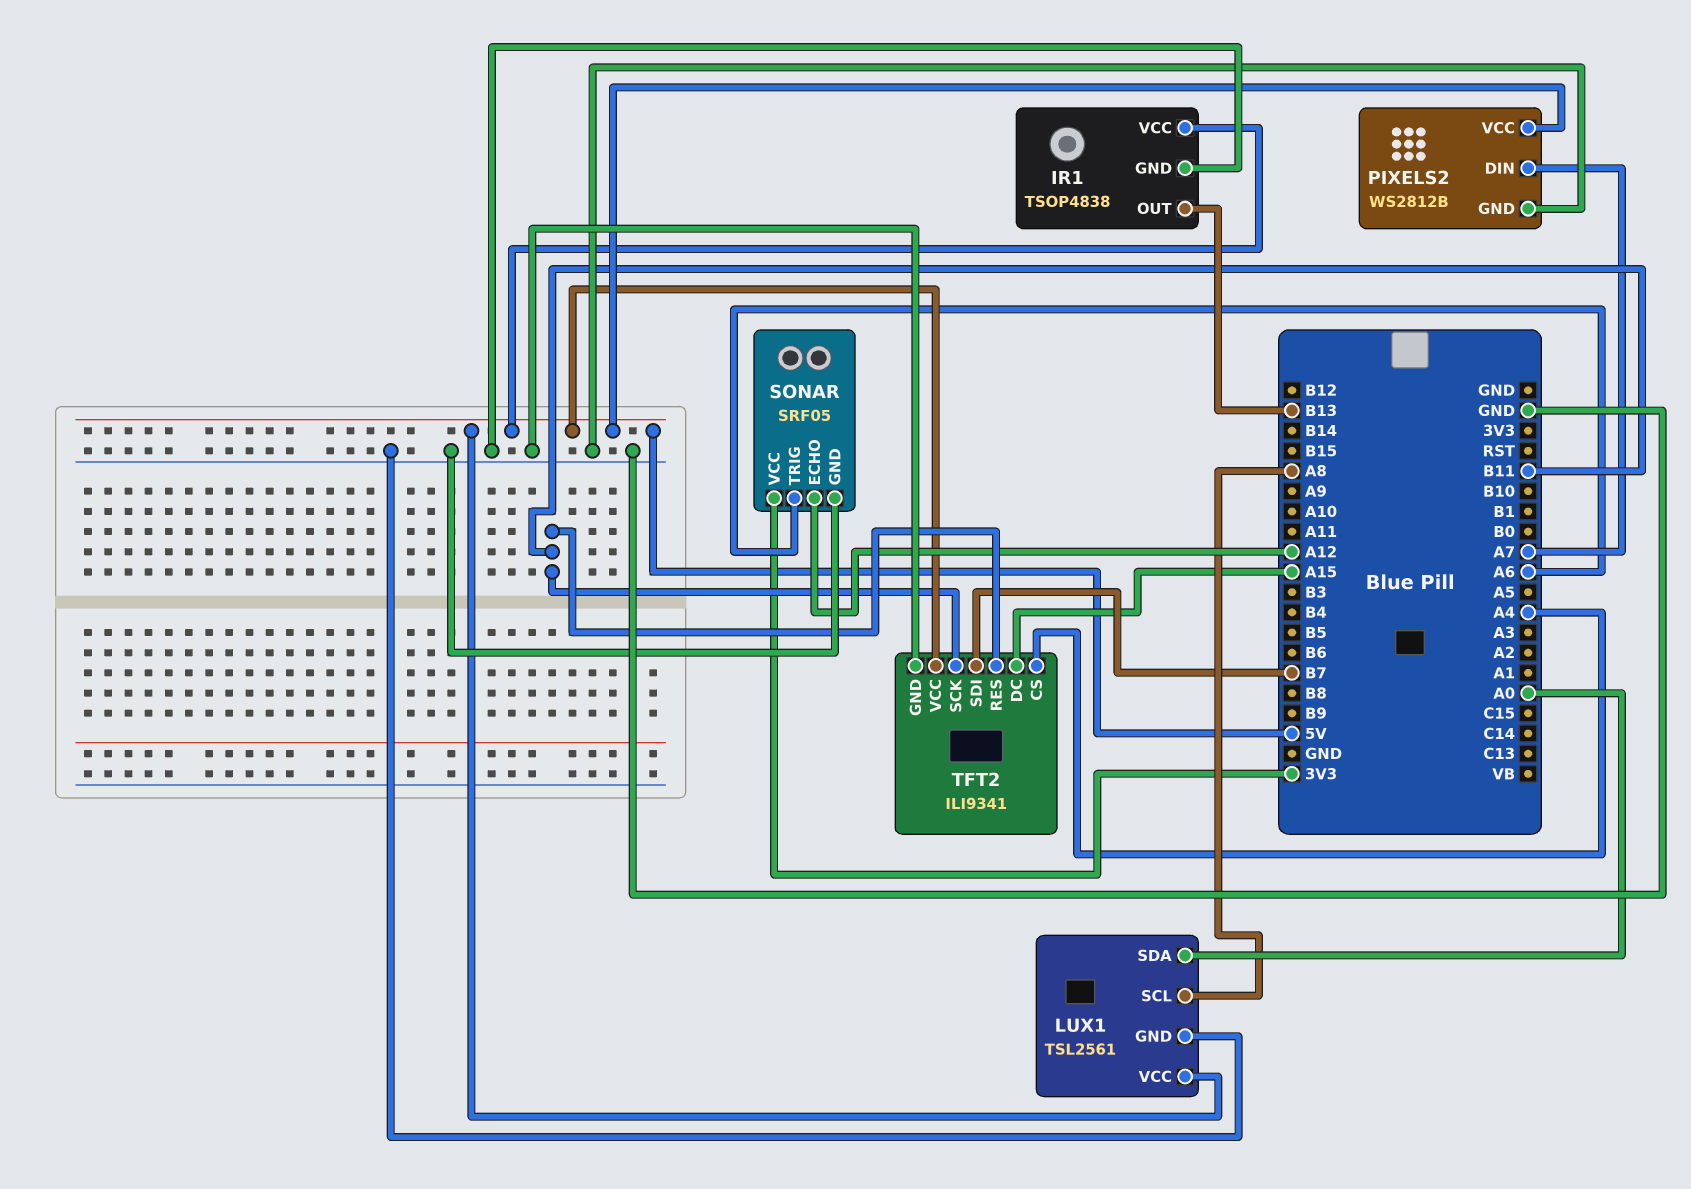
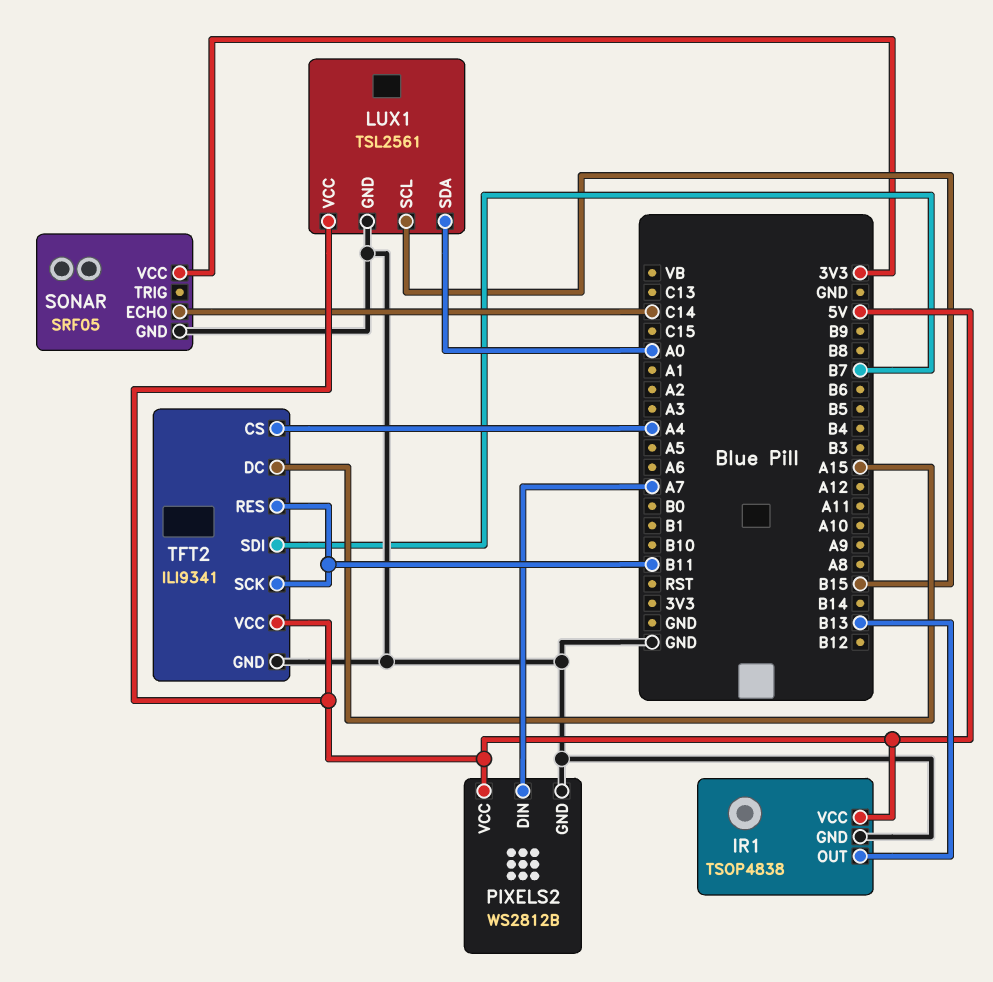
LUX1 pin SCL: A8 -> B15
SONAR pin ECHO: A12 -> C14
SONAR pin TRIG: A6 -> none

